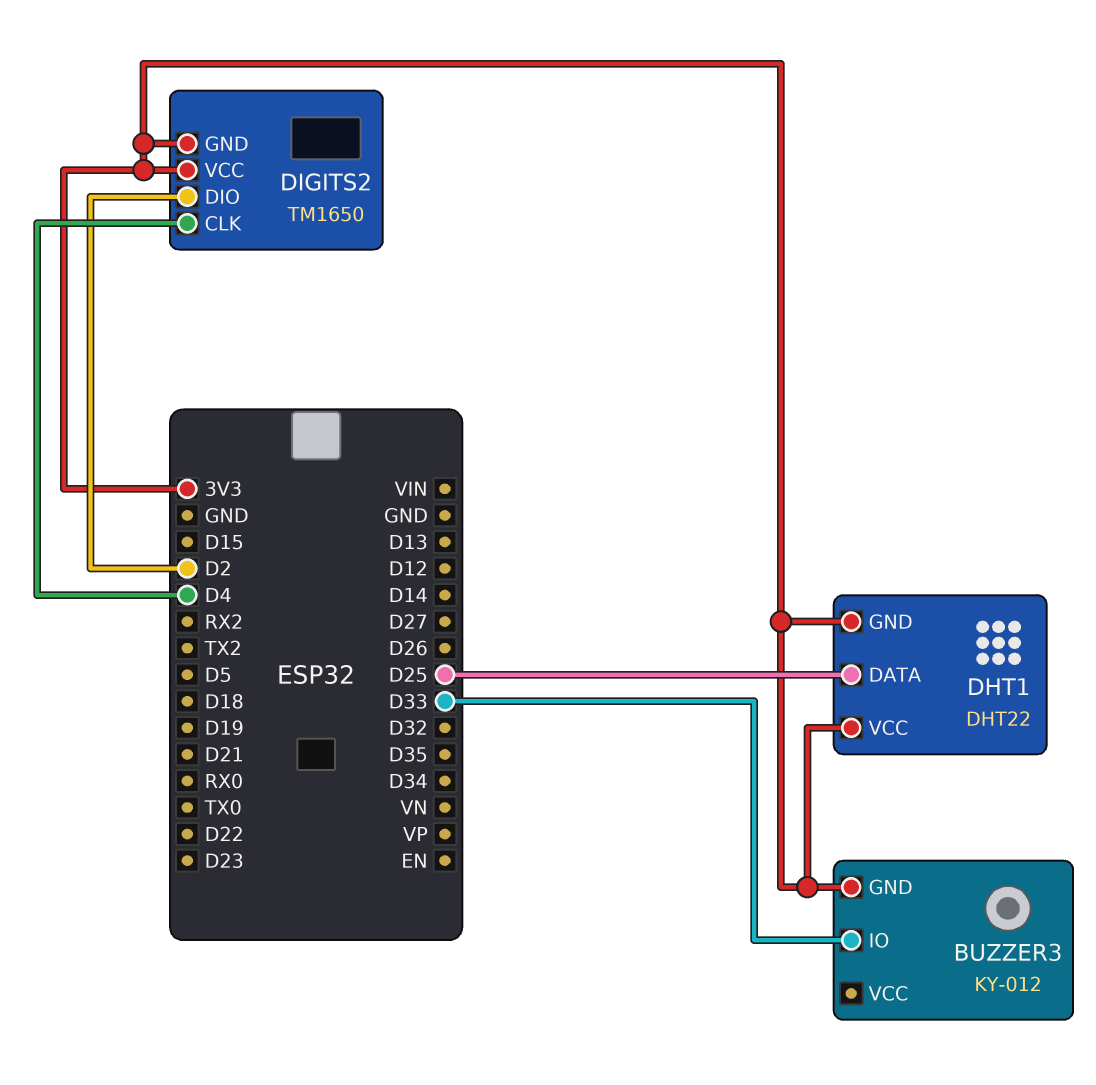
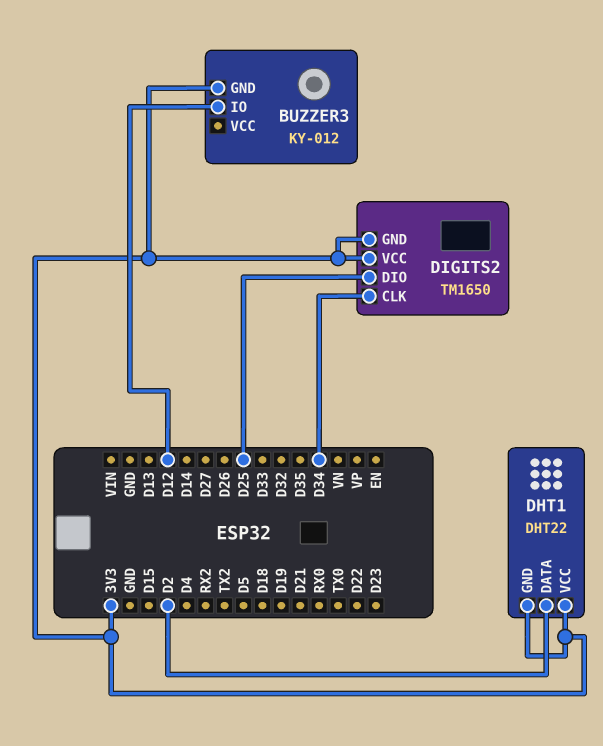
BUZZER3 pin IO: D33 -> D12
DHT1 pin DATA: D25 -> D2
DIGITS2 pin CLK: D4 -> D34
DIGITS2 pin DIO: D2 -> D25

